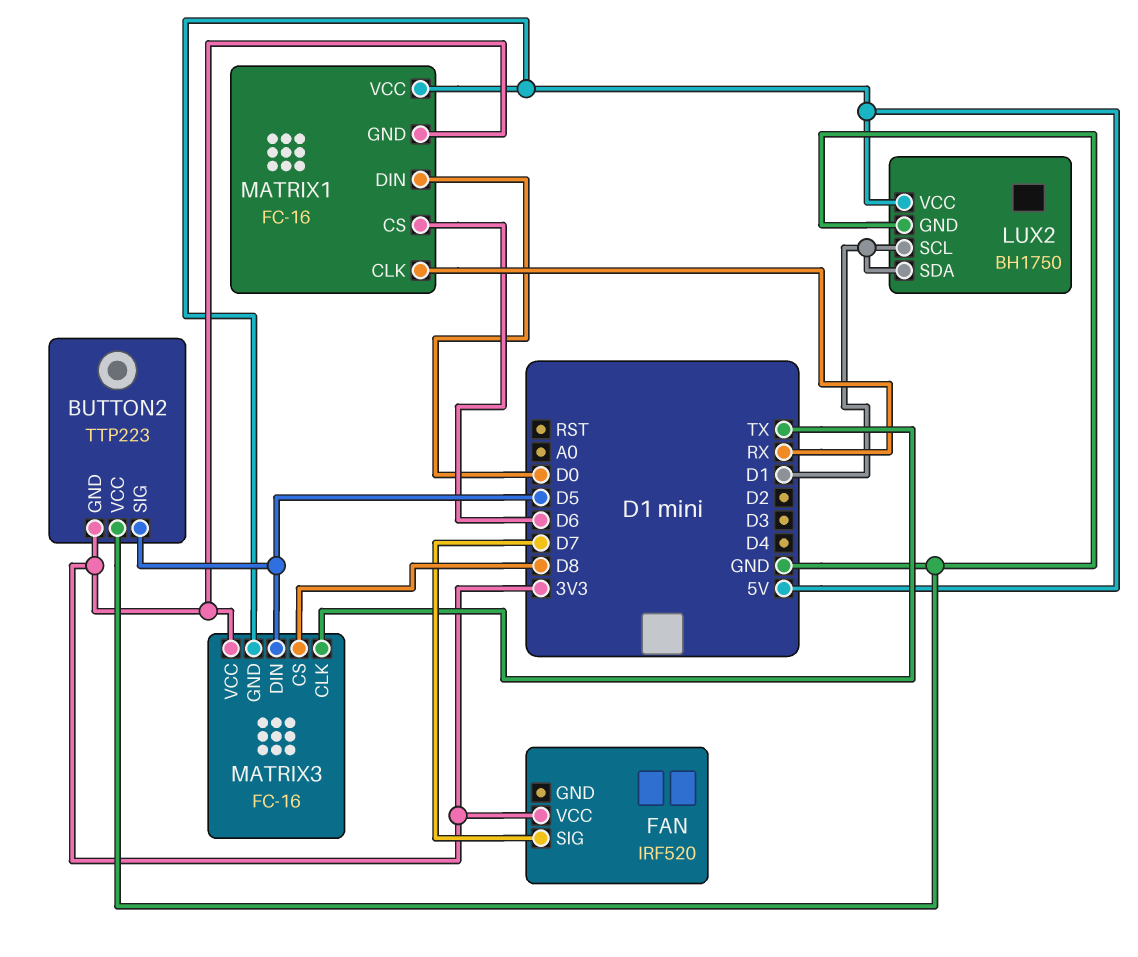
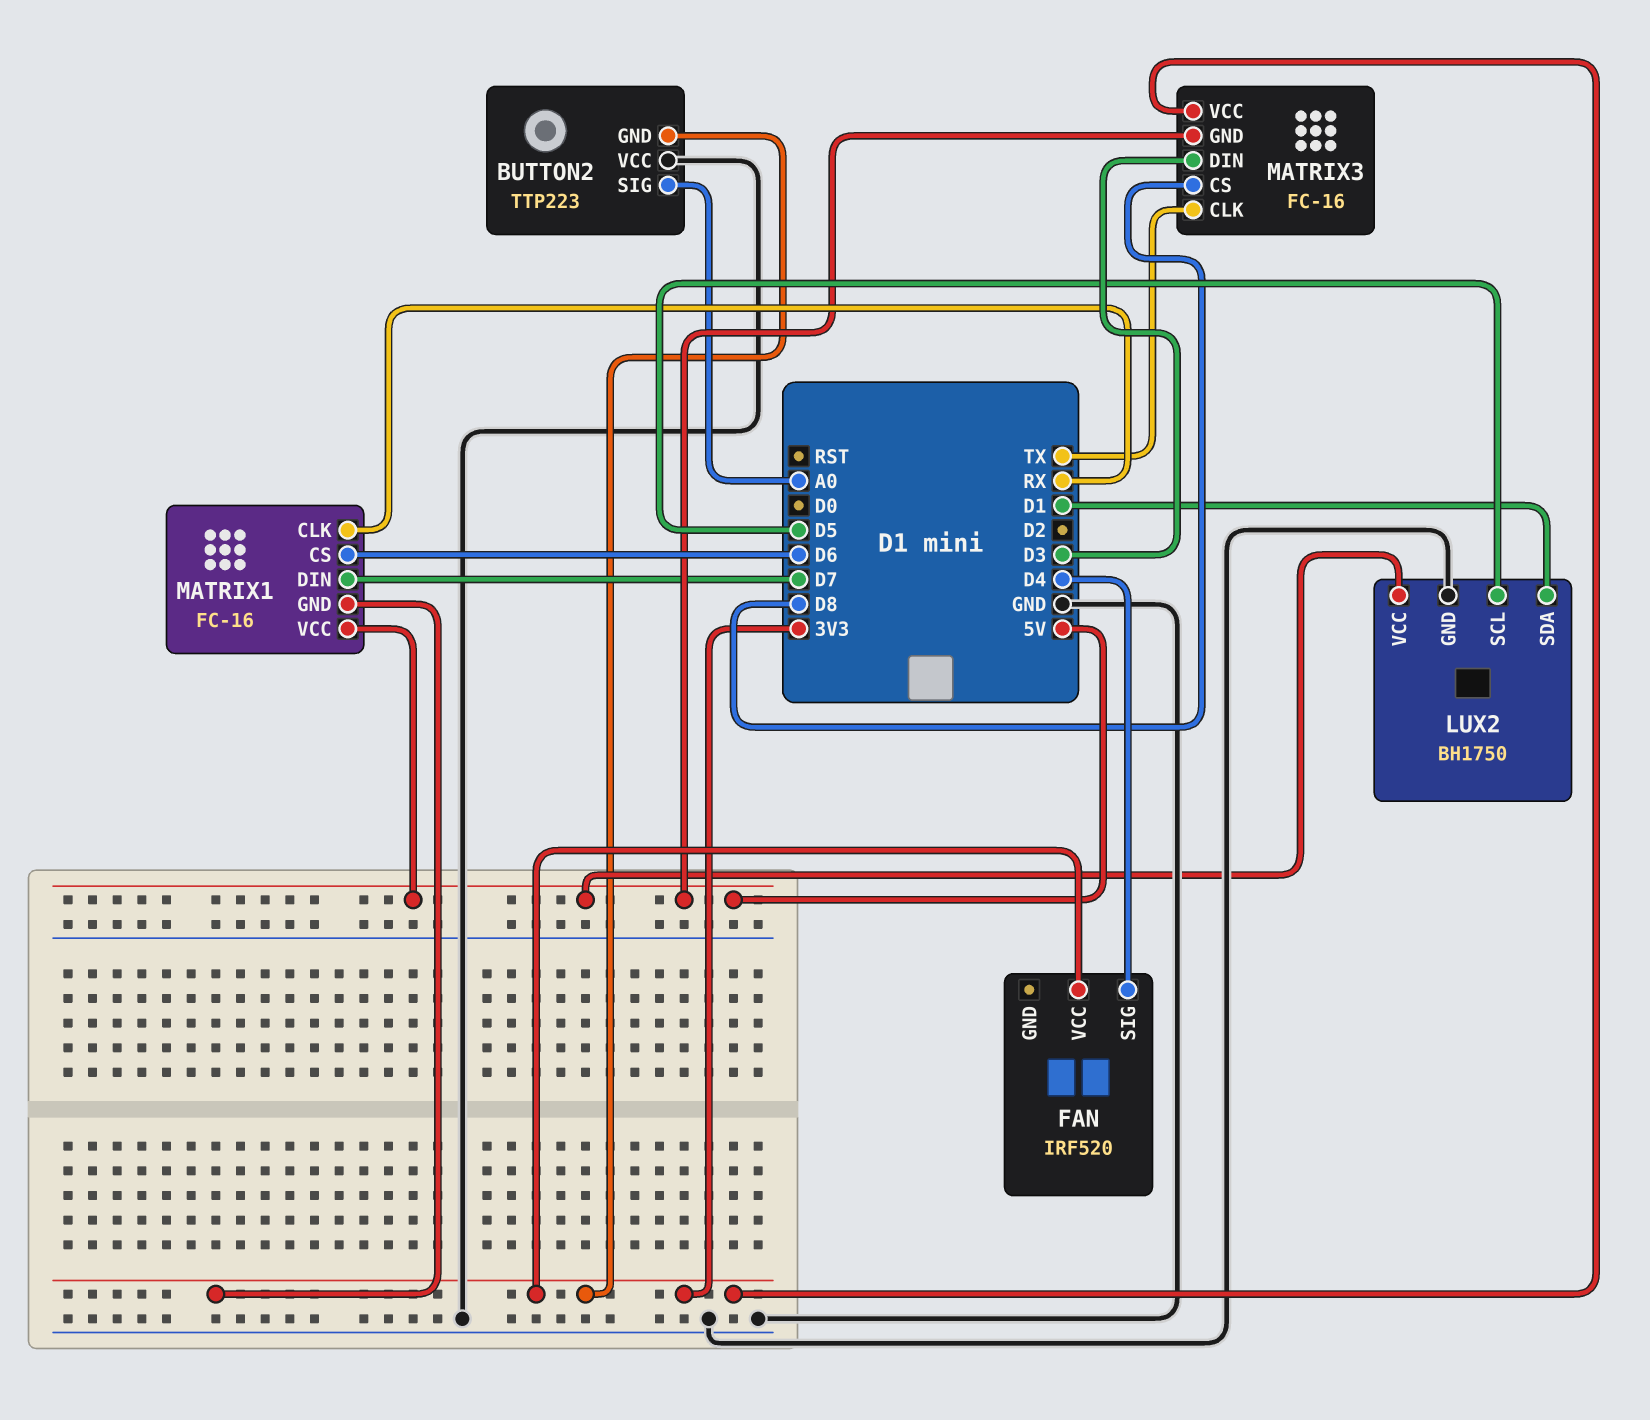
BUTTON2 pin SIG: D5 -> A0
FAN pin SIG: D7 -> D4
LUX2 pin SCL: D1 -> D5
MATRIX1 pin DIN: D0 -> D7
MATRIX3 pin DIN: D5 -> D3

